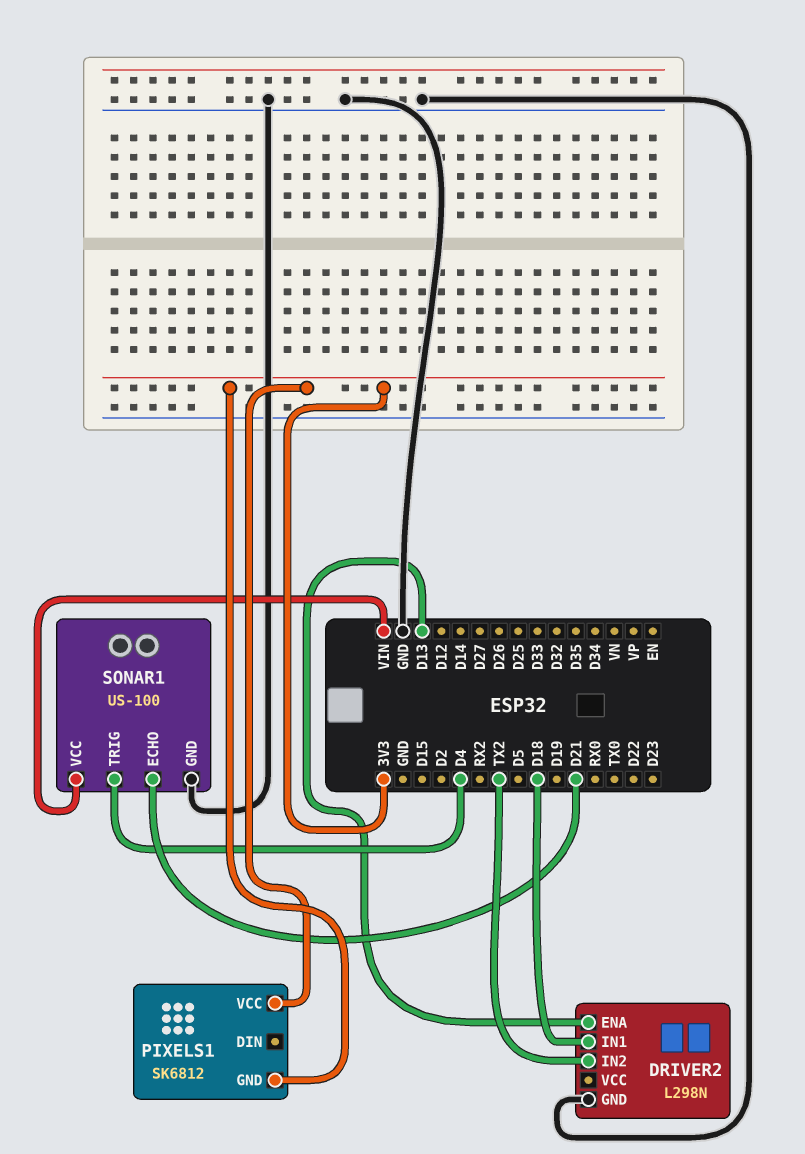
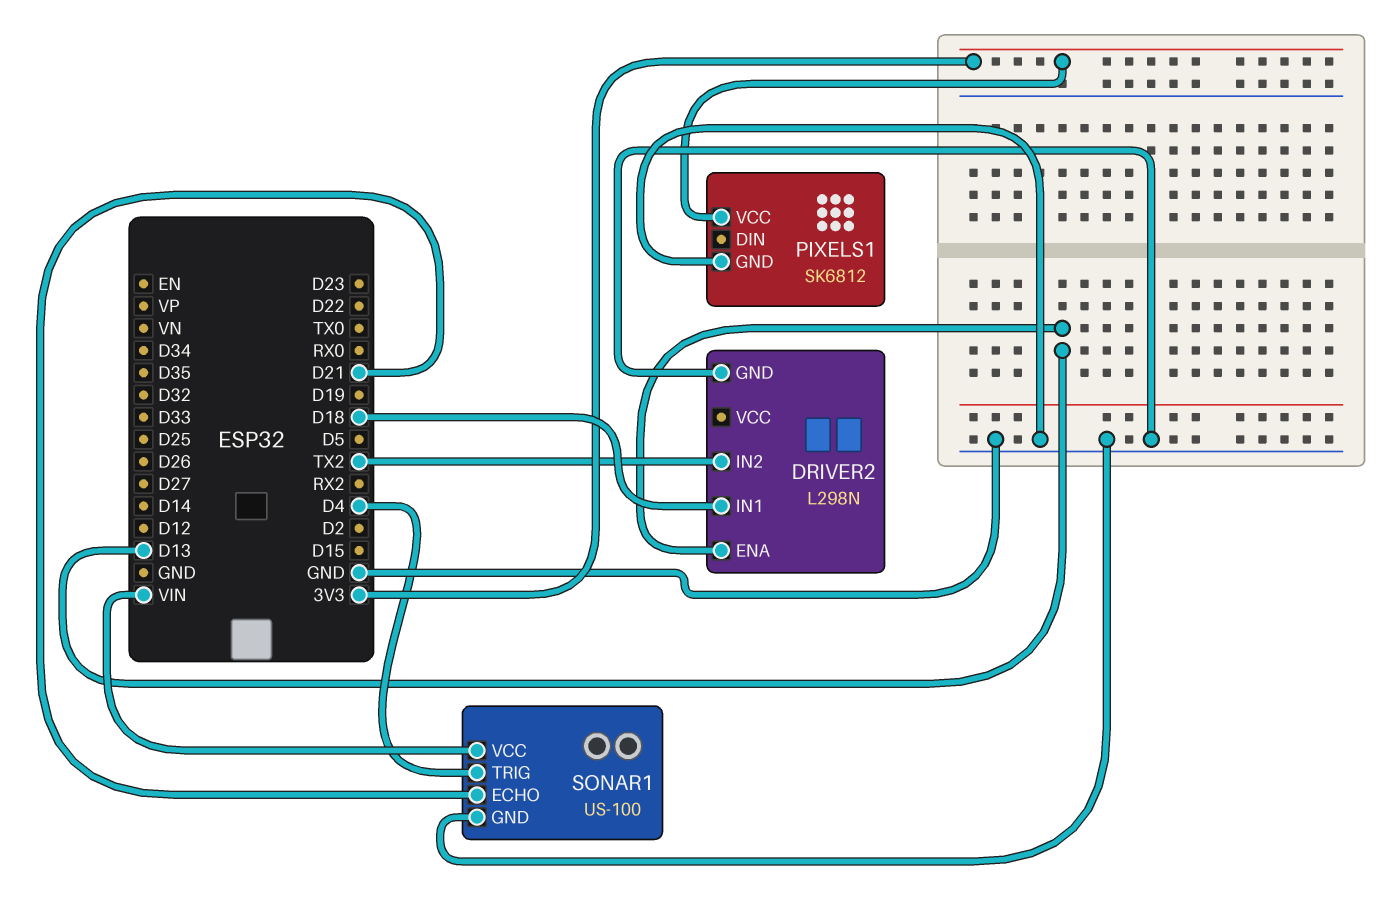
PIXELS1 pin GND: 3V3 -> GND

